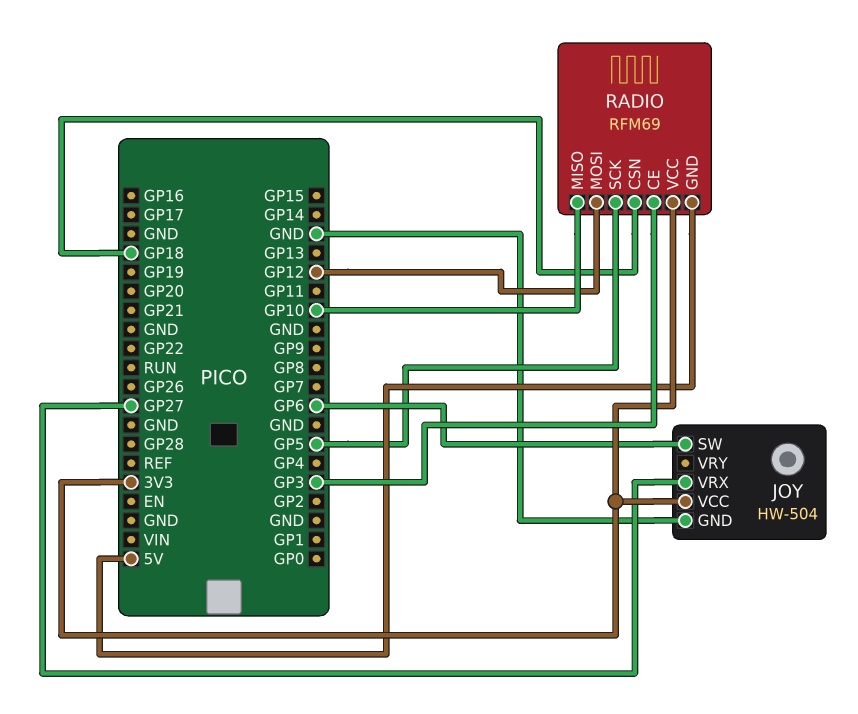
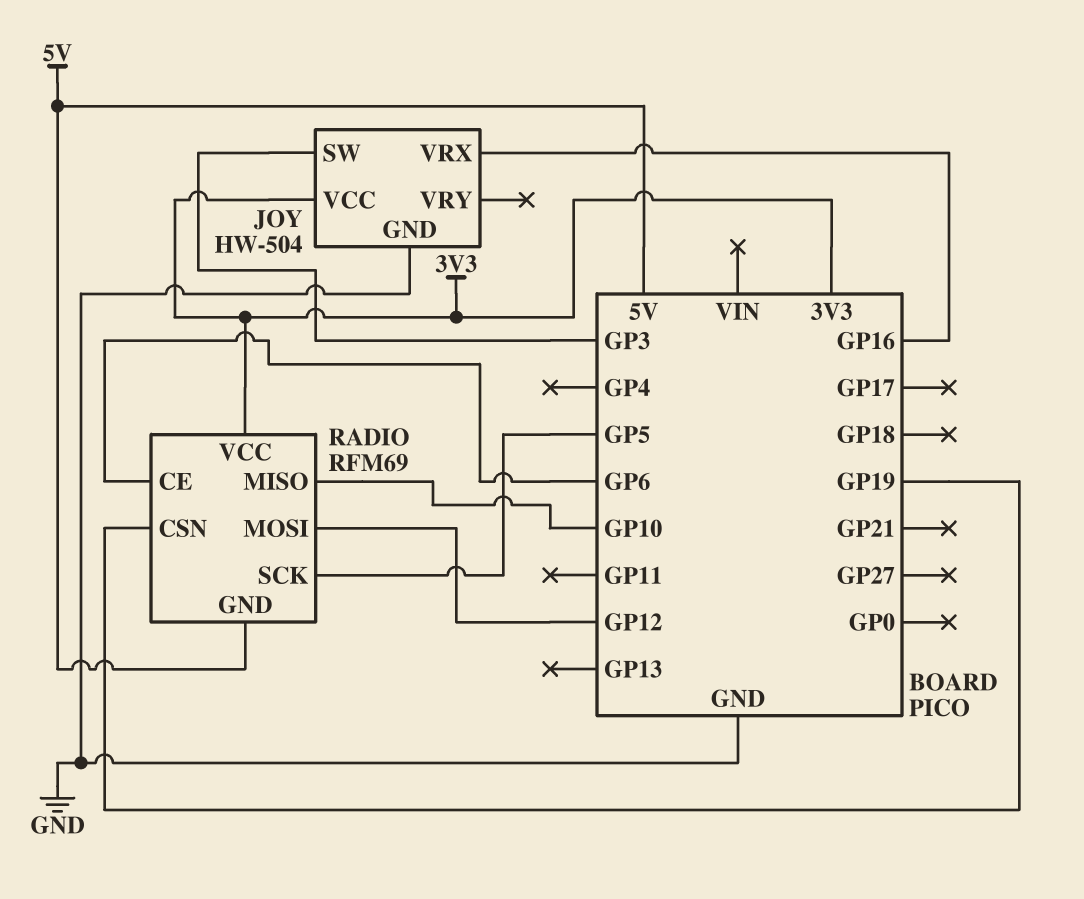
JOY pin SW: GP6 -> GP3
JOY pin VRX: GP27 -> GP16
RADIO pin CE: GP3 -> GP6
RADIO pin CSN: GP18 -> GP19

